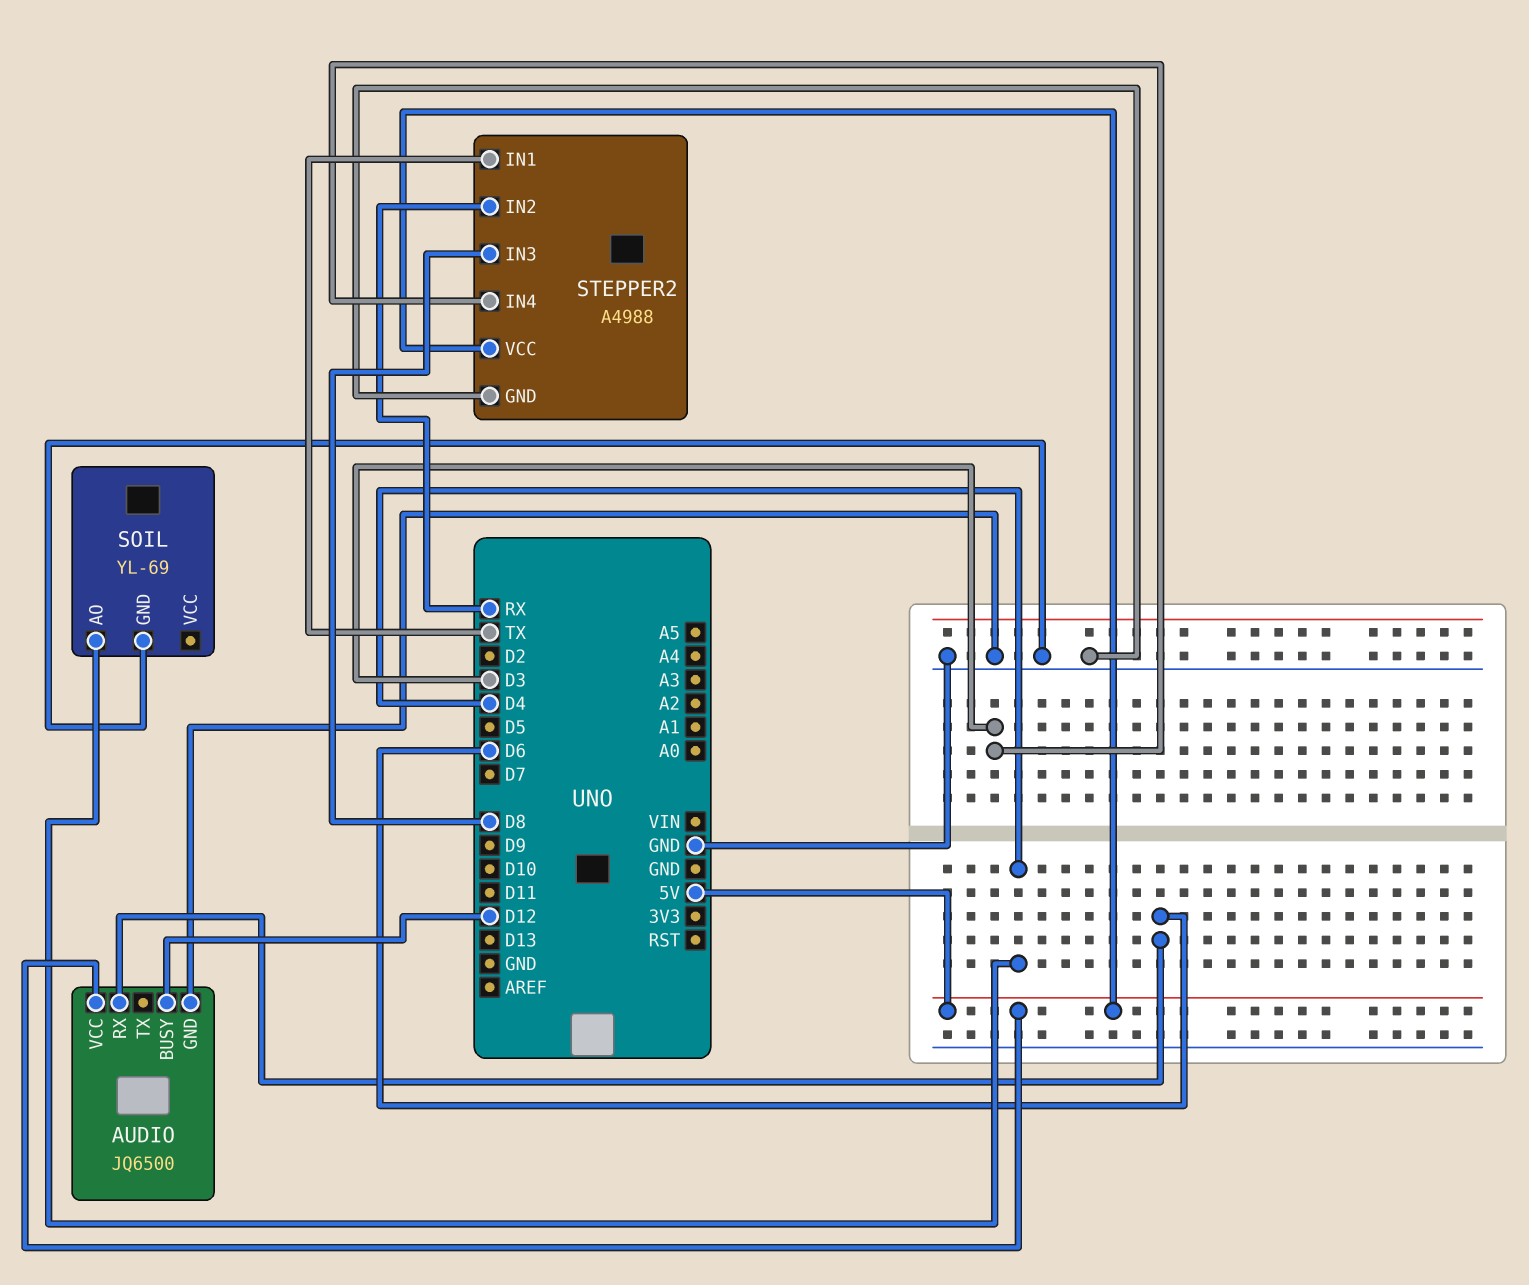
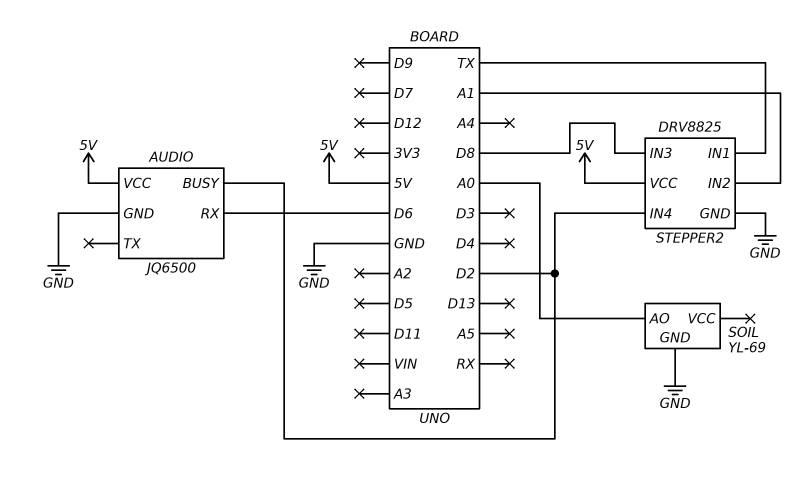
AUDIO pin BUSY: D12 -> D2
SOIL pin AO: D4 -> A0
STEPPER2: A4988 -> DRV8825
STEPPER2 pin IN2: RX -> A1
STEPPER2 pin IN4: D3 -> D2

